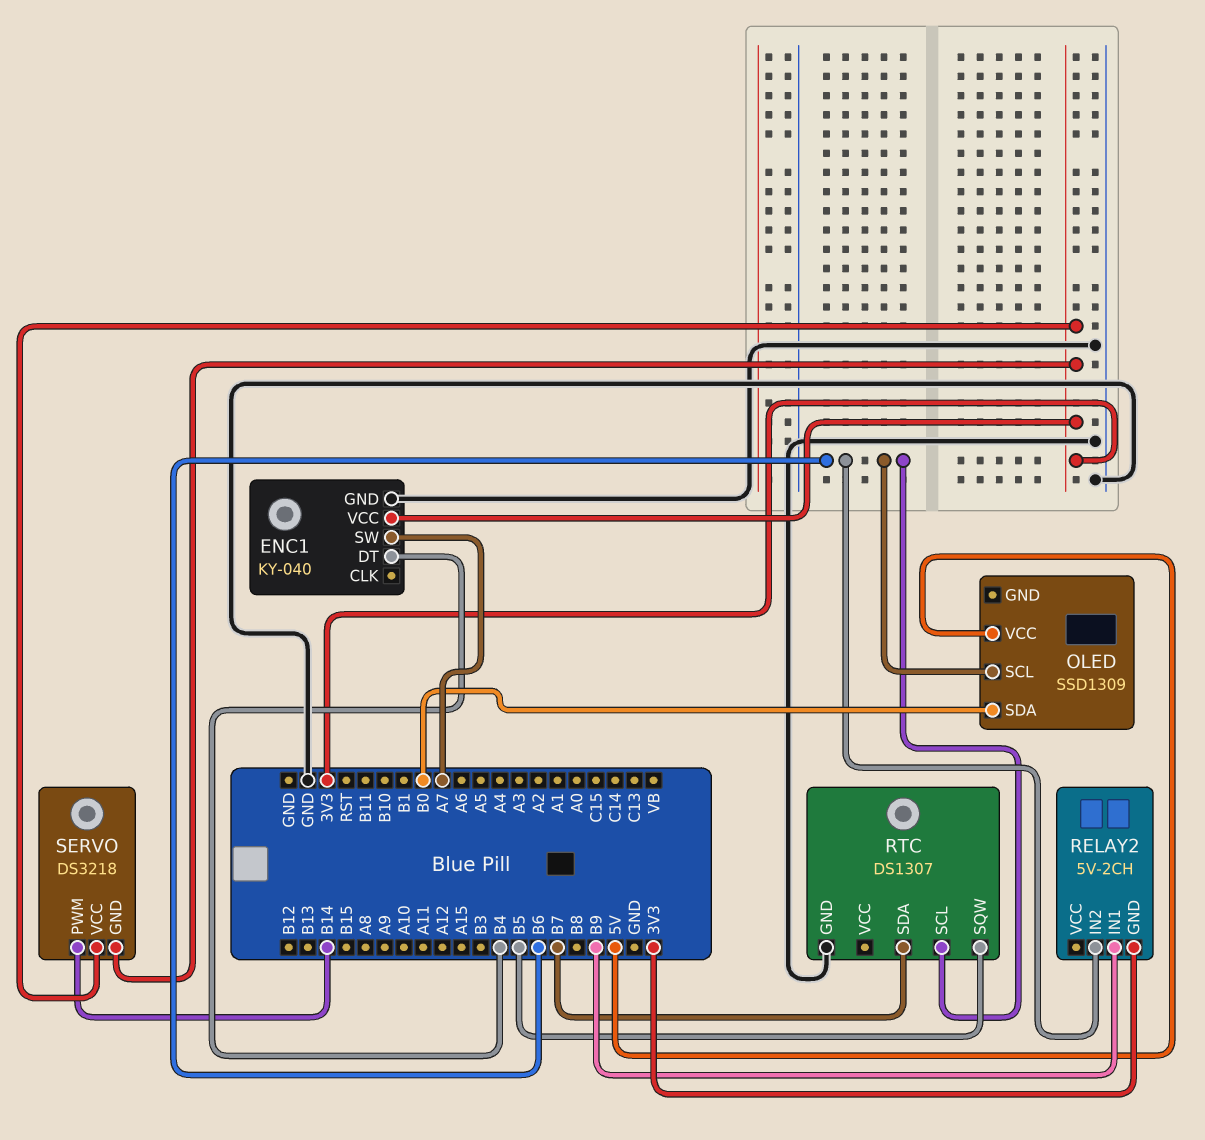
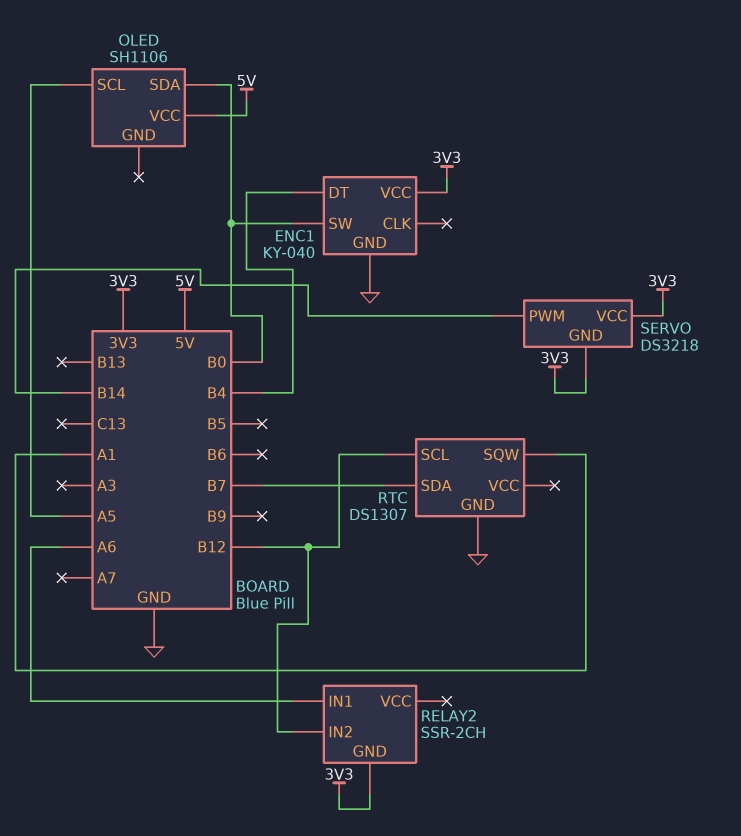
ENC1 pin SW: A7 -> B0
OLED: SSD1309 -> SH1106
OLED pin SCL: B6 -> A5
RELAY2: 5V-2CH -> SSR-2CH
RELAY2 pin IN1: B9 -> A6
RELAY2 pin IN2: B6 -> B12
RTC pin SCL: B6 -> B12
RTC pin SQW: B5 -> A1

